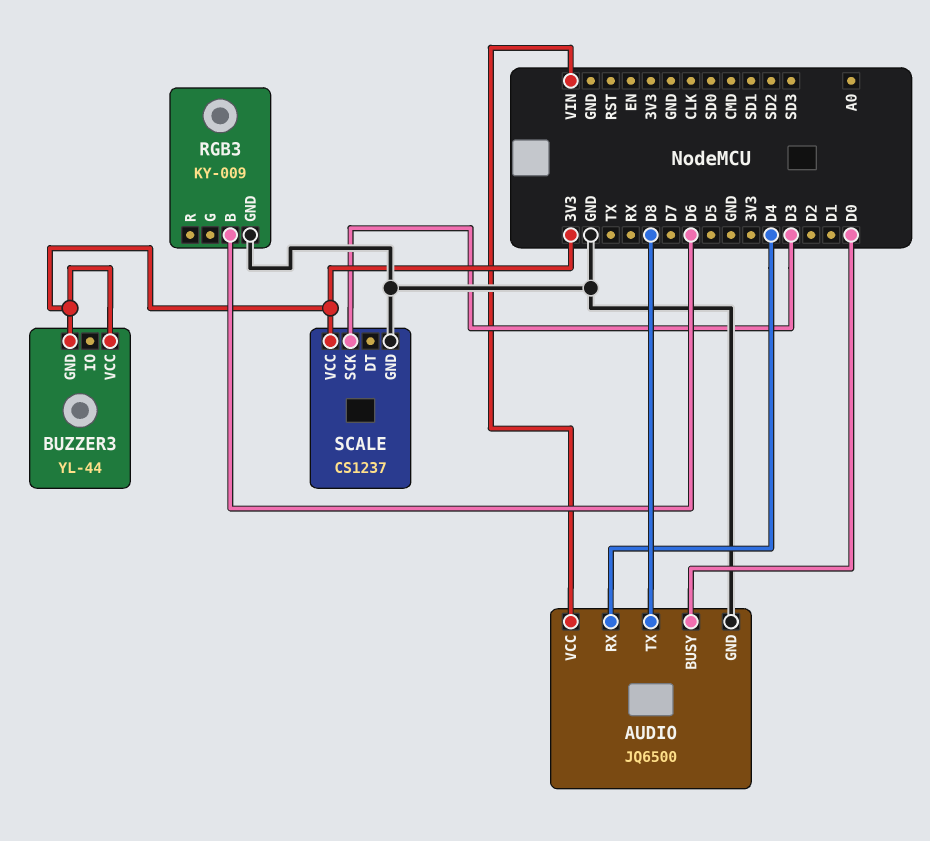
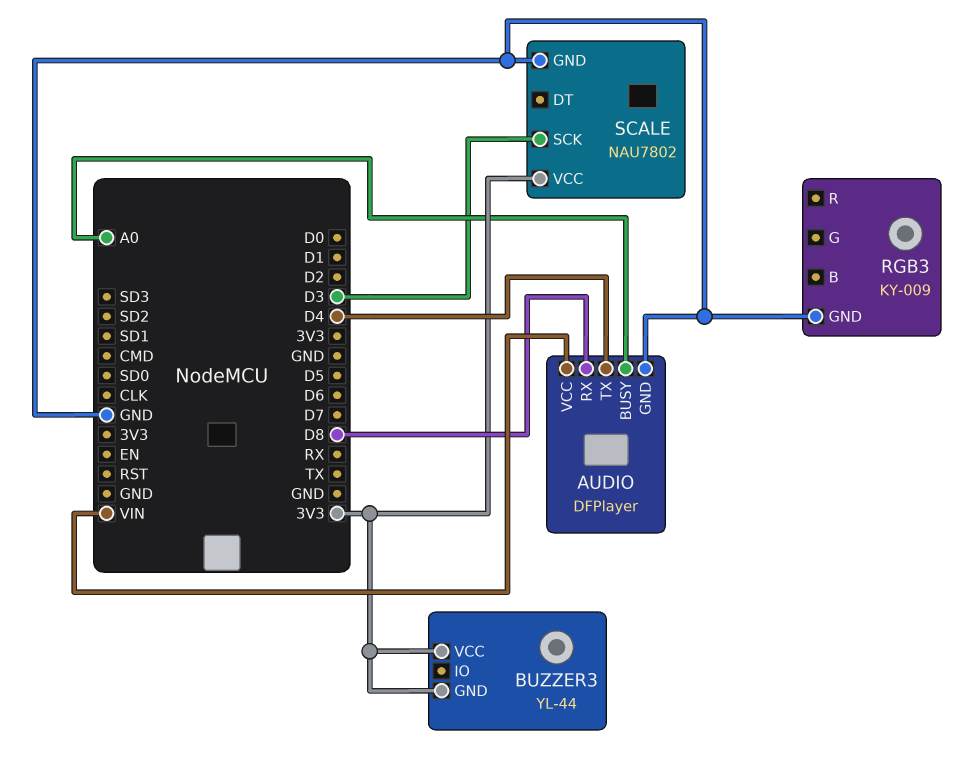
AUDIO: JQ6500 -> DFPlayer
AUDIO pin BUSY: D0 -> A0
AUDIO pin RX: D4 -> D8
AUDIO pin TX: D8 -> D4
RGB3 pin B: D6 -> none
SCALE: CS1237 -> NAU7802

